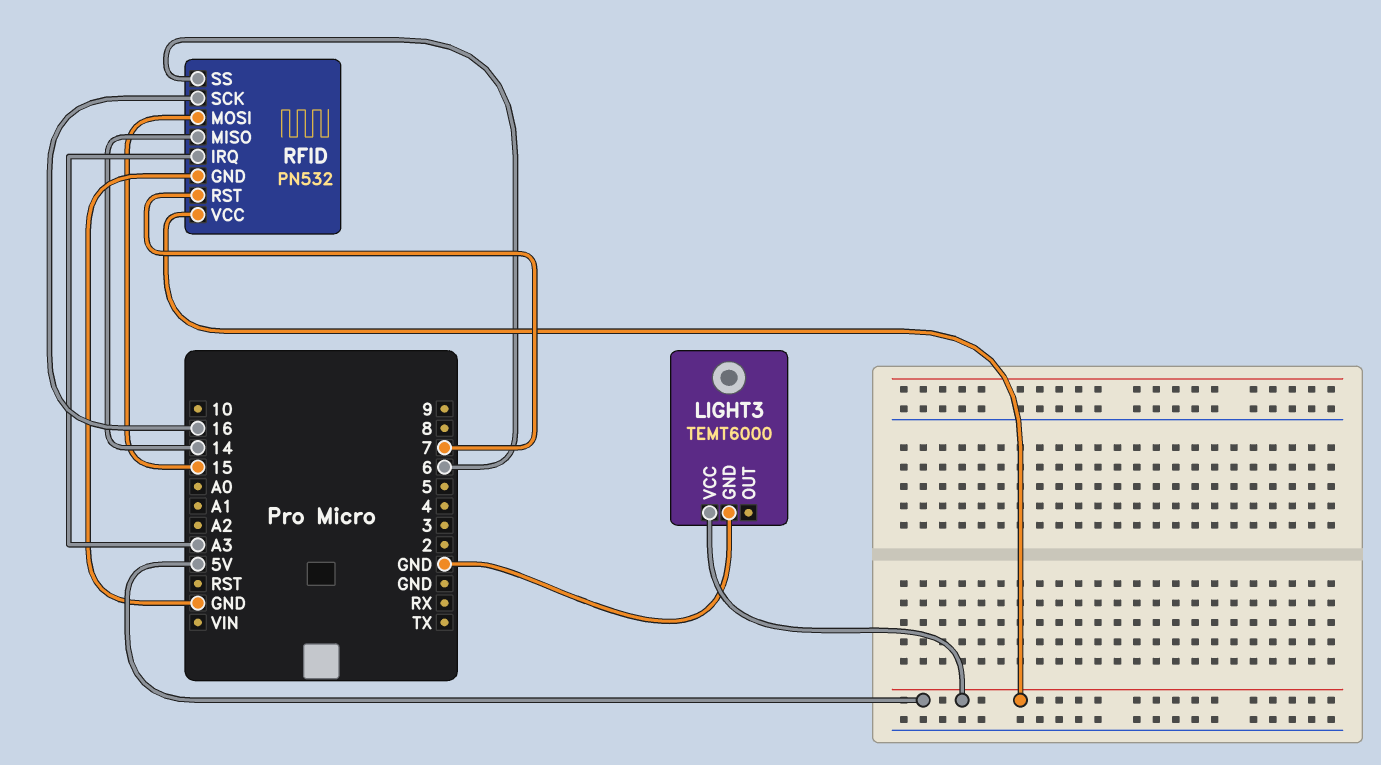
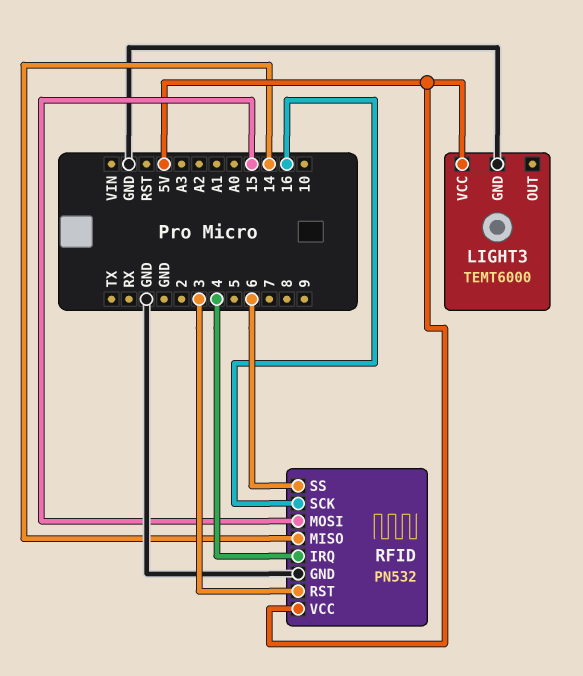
RFID pin IRQ: A3 -> 4
RFID pin RST: 7 -> 3

